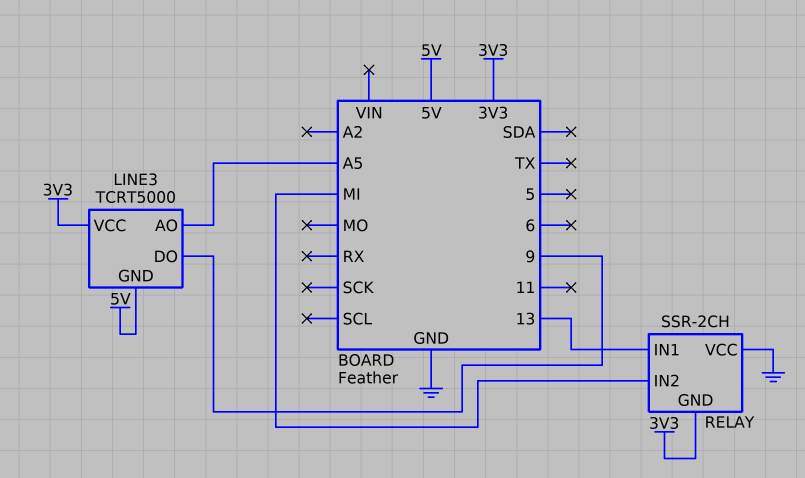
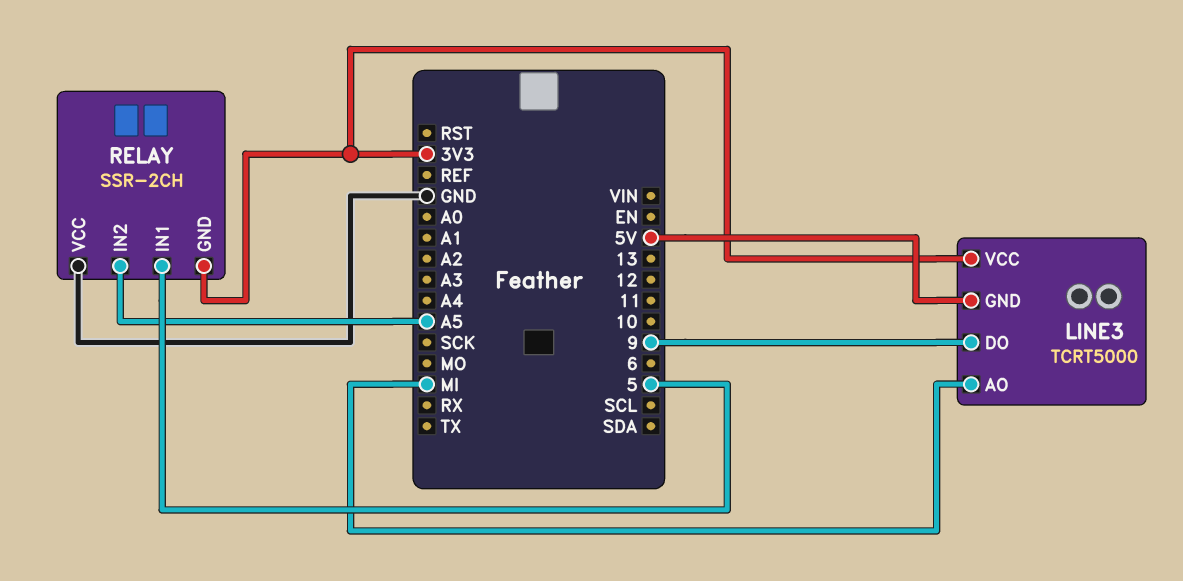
LINE3 pin AO: A5 -> MI
RELAY pin IN1: 13 -> 5
RELAY pin IN2: MI -> A5

